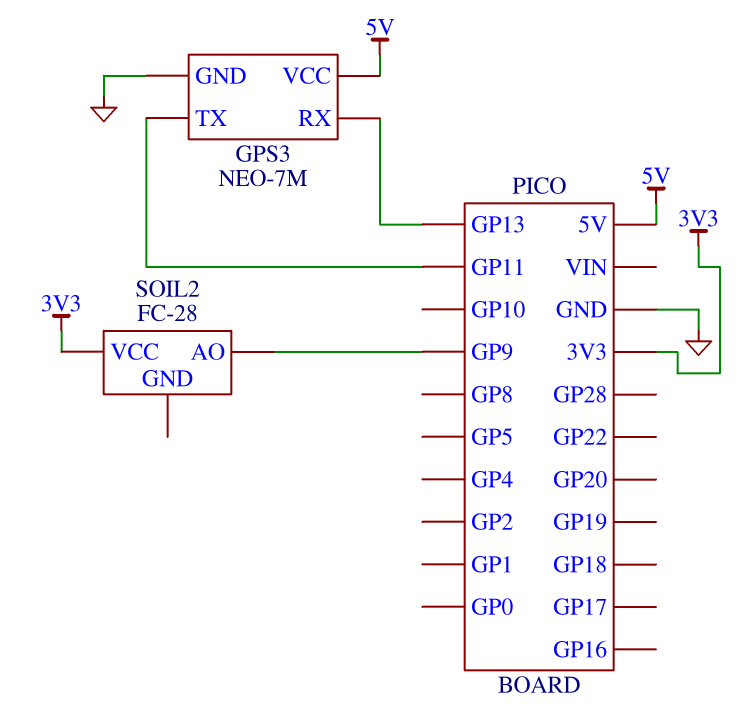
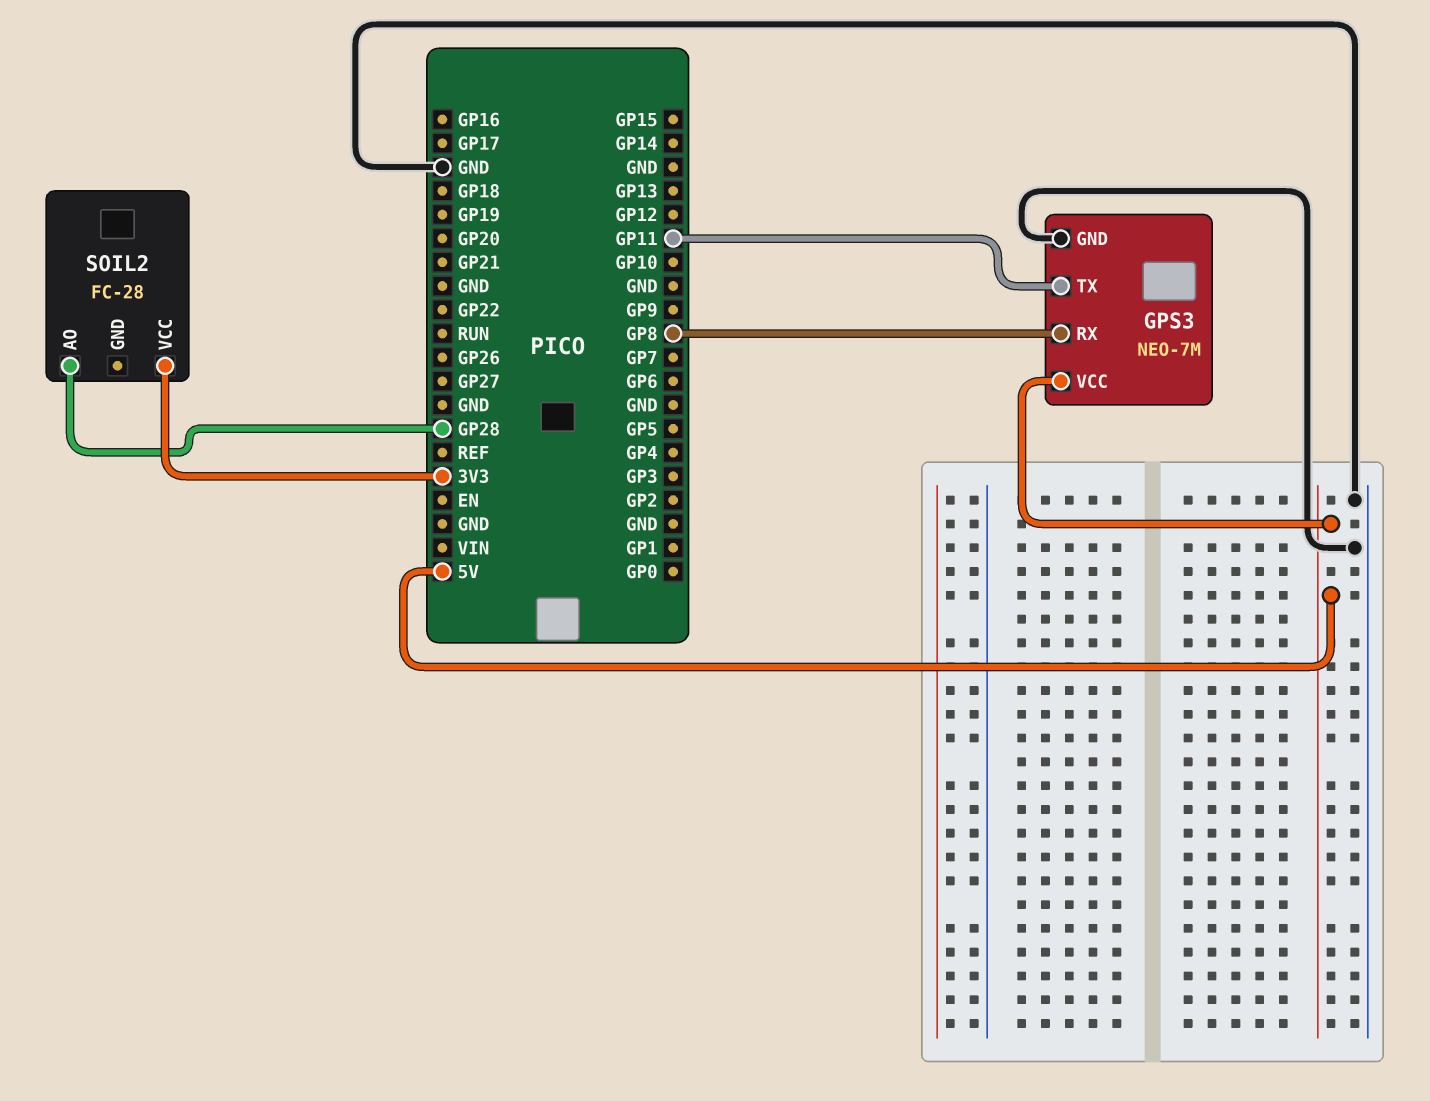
GPS3 pin RX: GP13 -> GP8
SOIL2 pin AO: GP9 -> GP28

